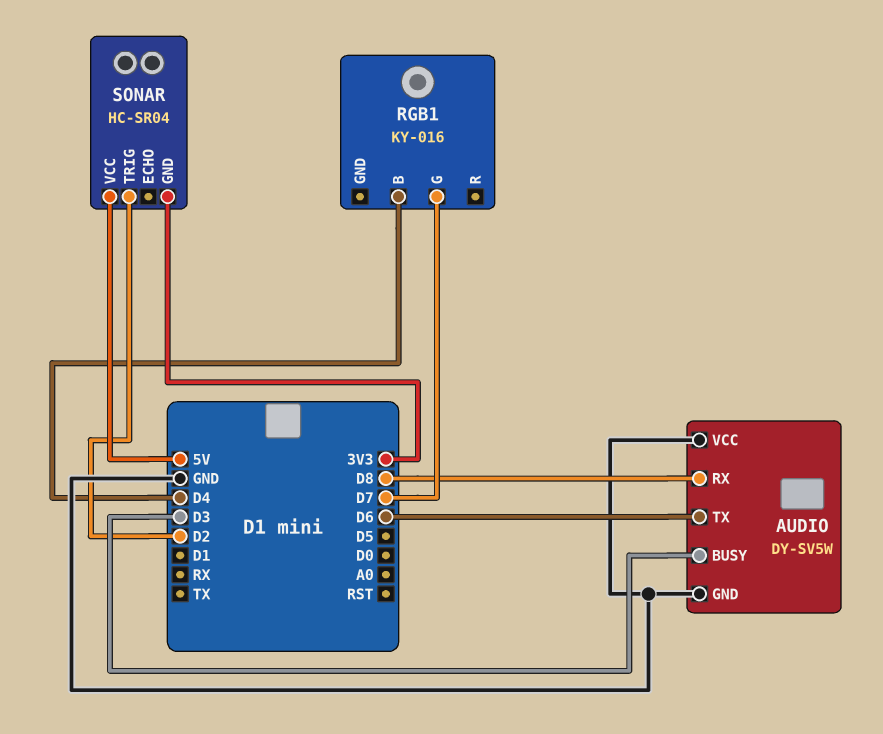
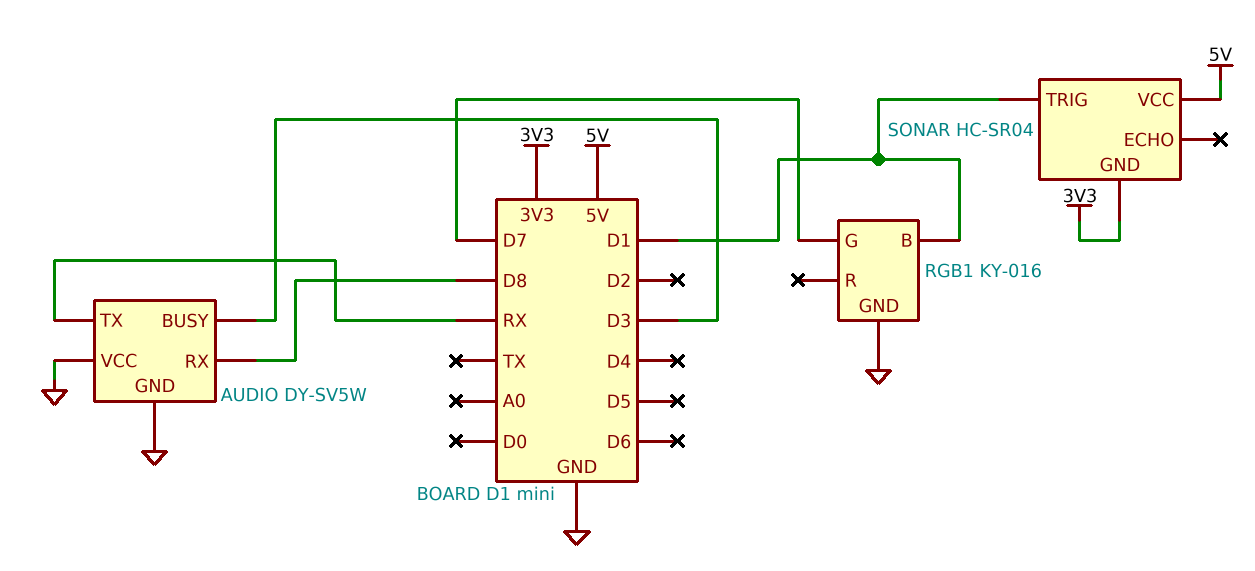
AUDIO pin TX: D6 -> RX
RGB1 pin B: D4 -> D1
RGB1 pin GND: none -> GND
SONAR pin TRIG: D2 -> D1

